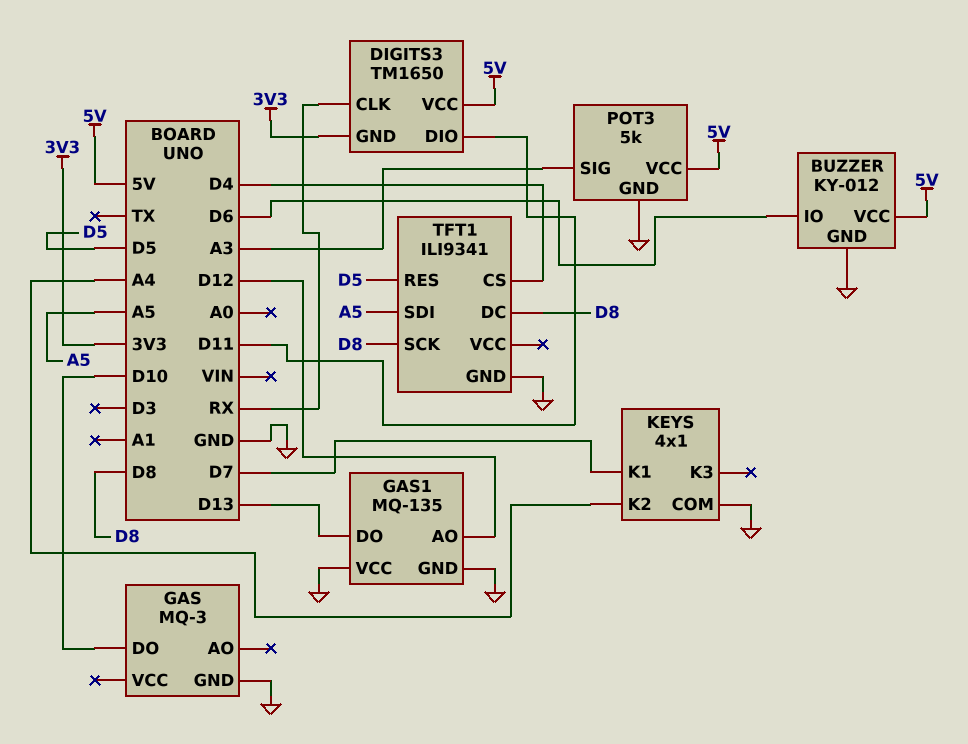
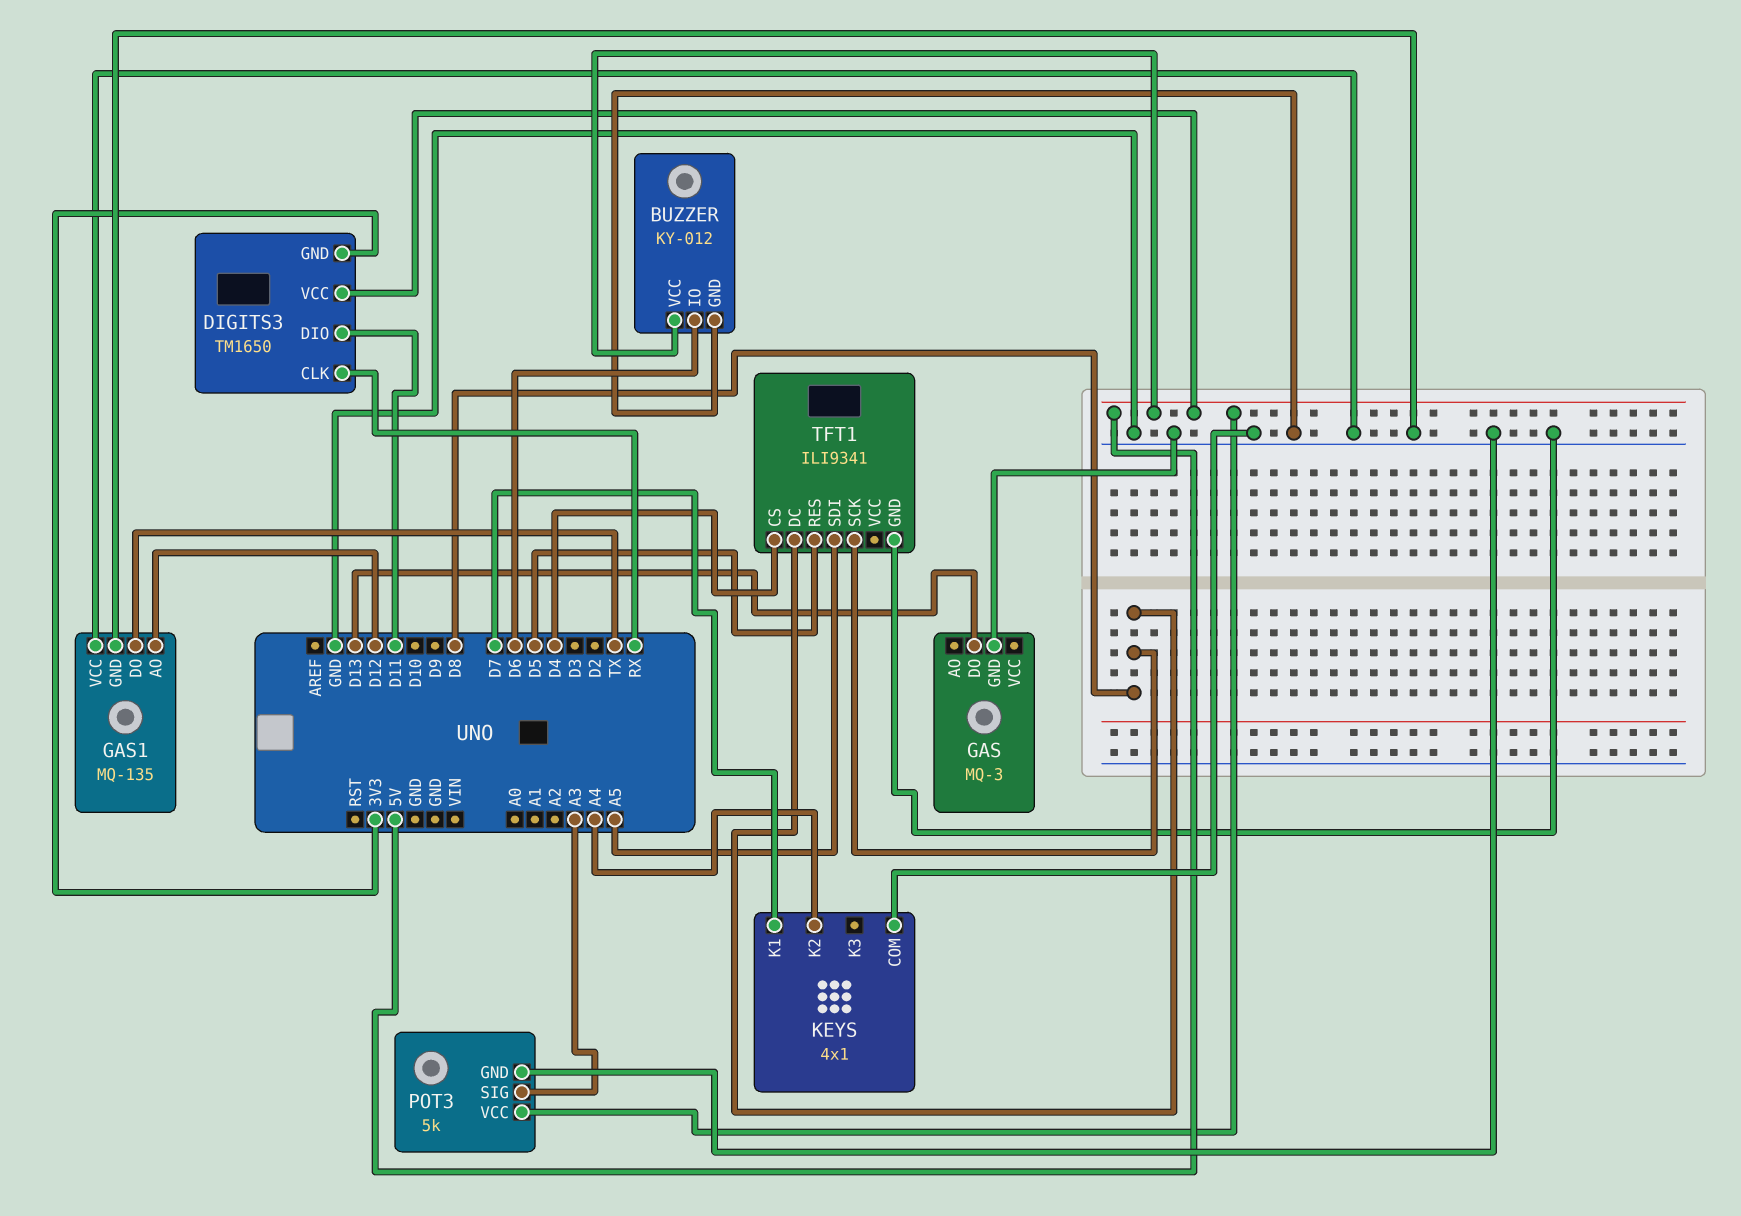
GAS pin DO: D10 -> D13
GAS1 pin DO: D13 -> TX

